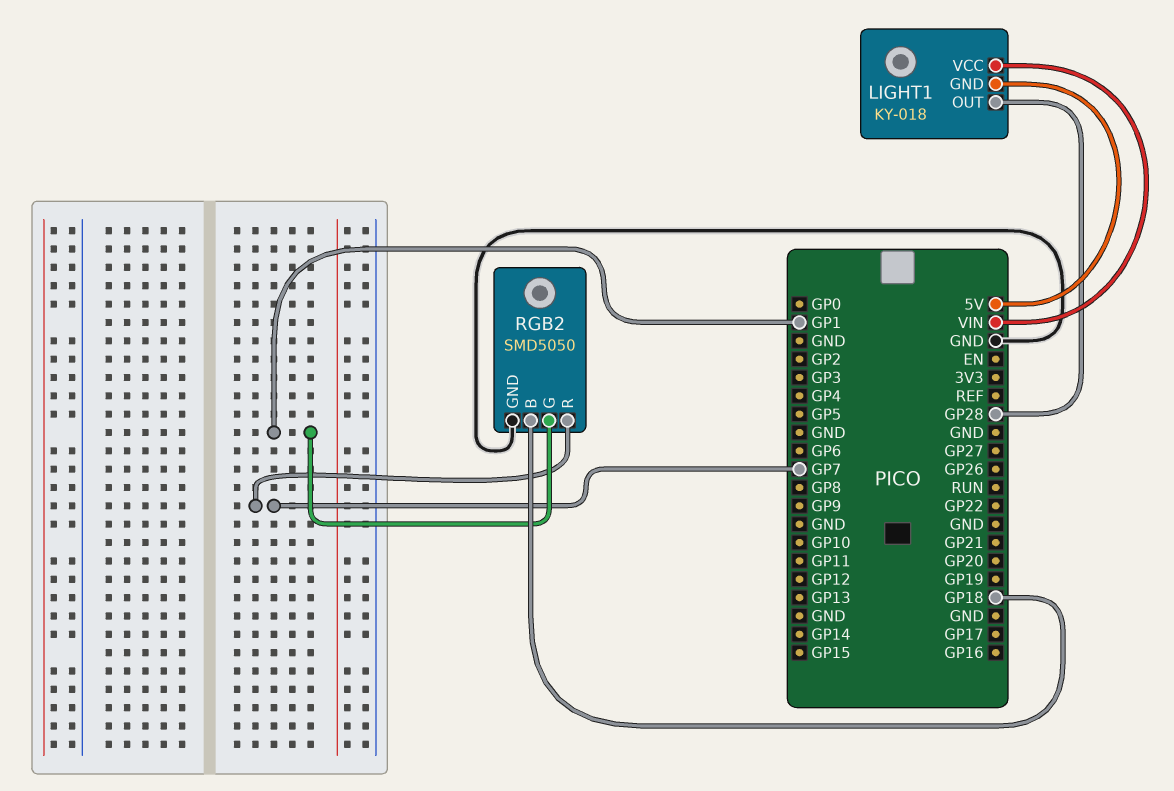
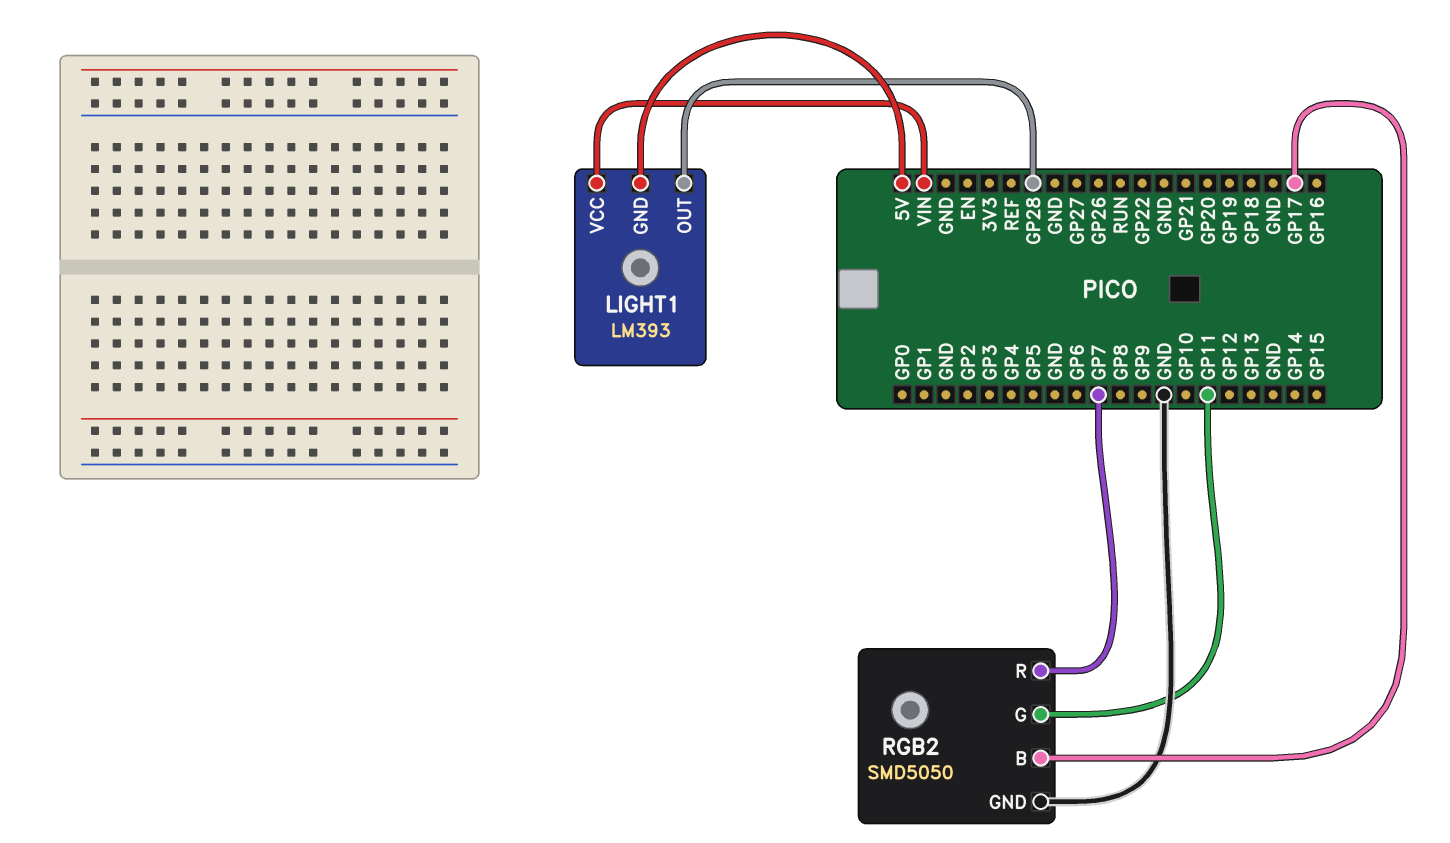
LIGHT1: KY-018 -> LM393
RGB2 pin B: GP18 -> GP17
RGB2 pin G: GP1 -> GP11

